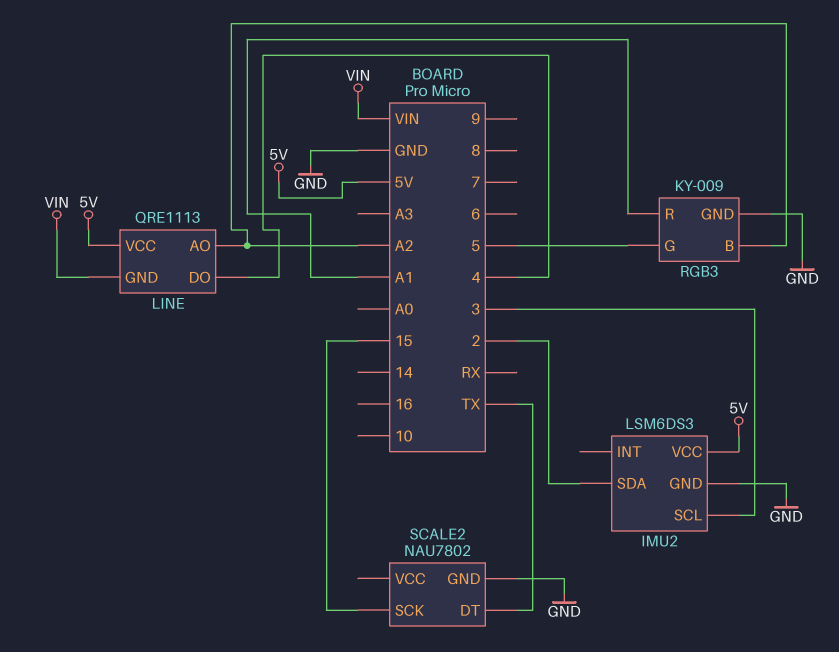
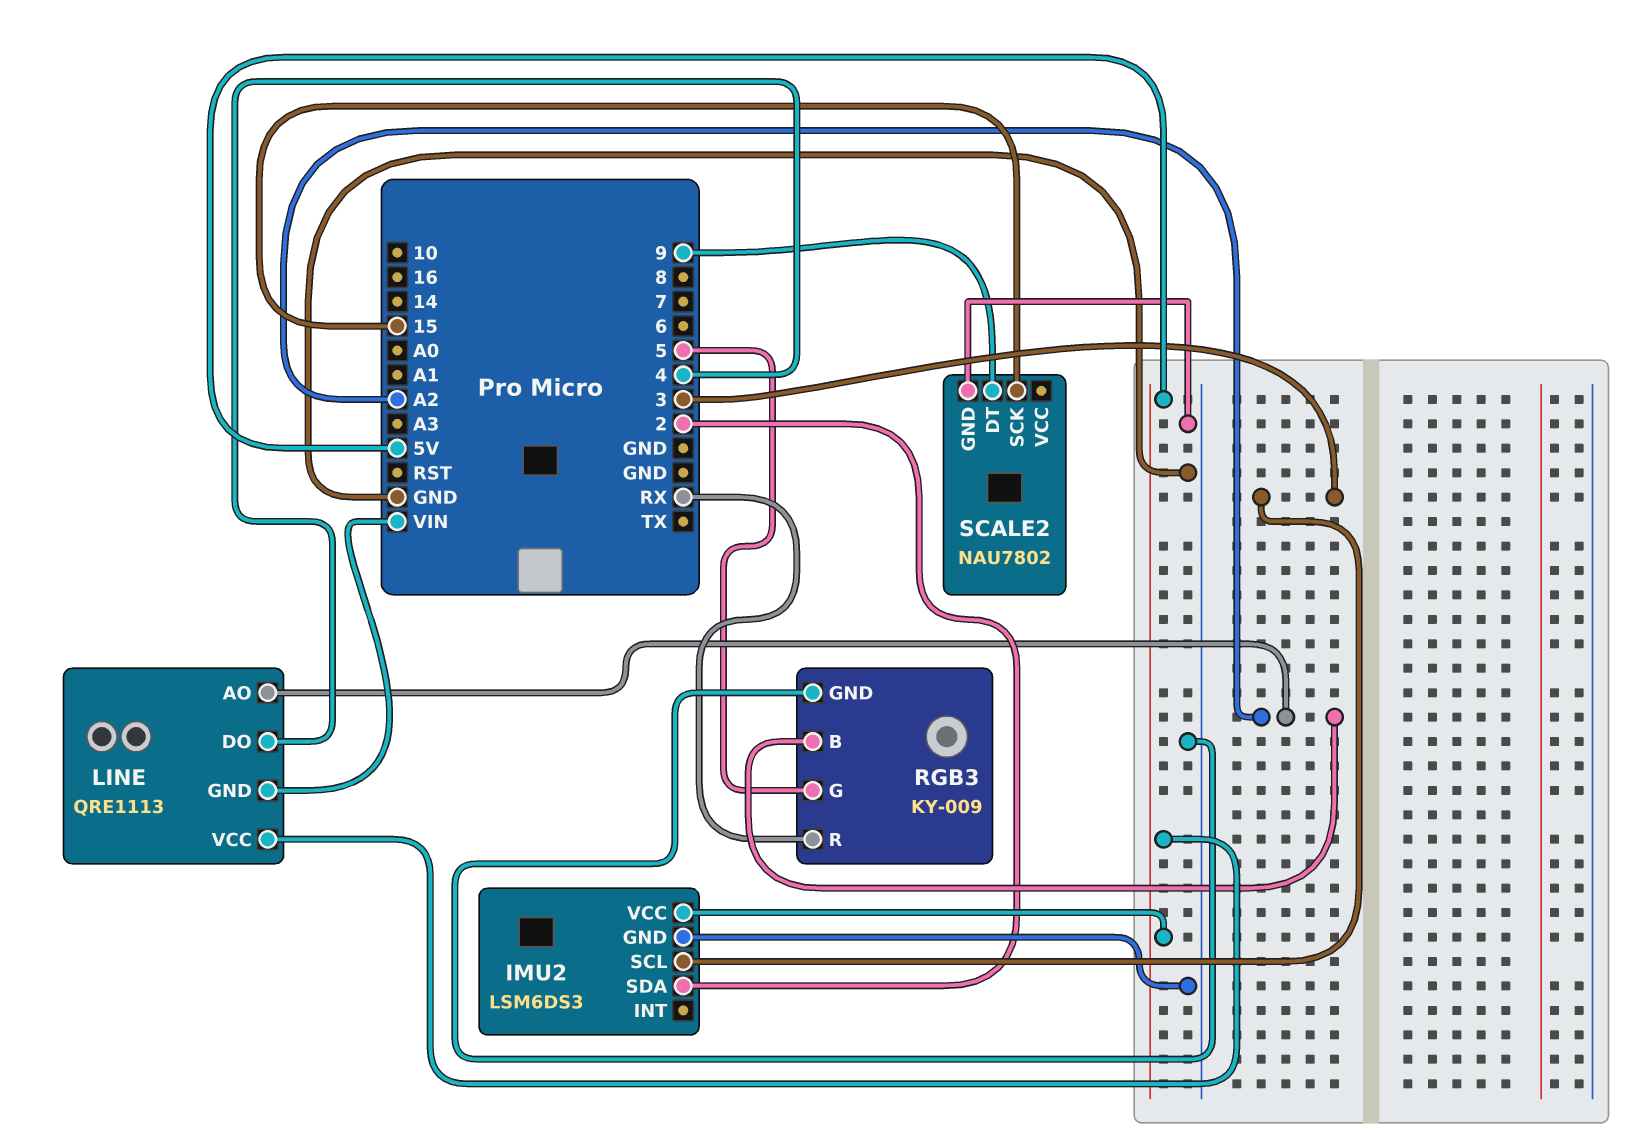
RGB3 pin R: A1 -> RX
SCALE2 pin DT: TX -> 9

